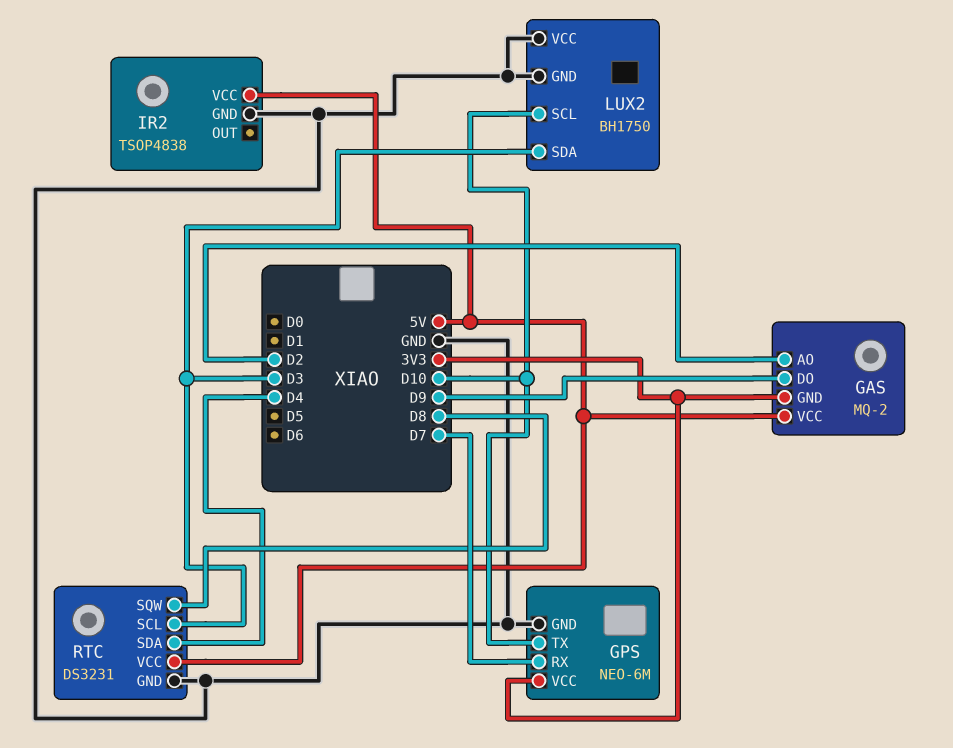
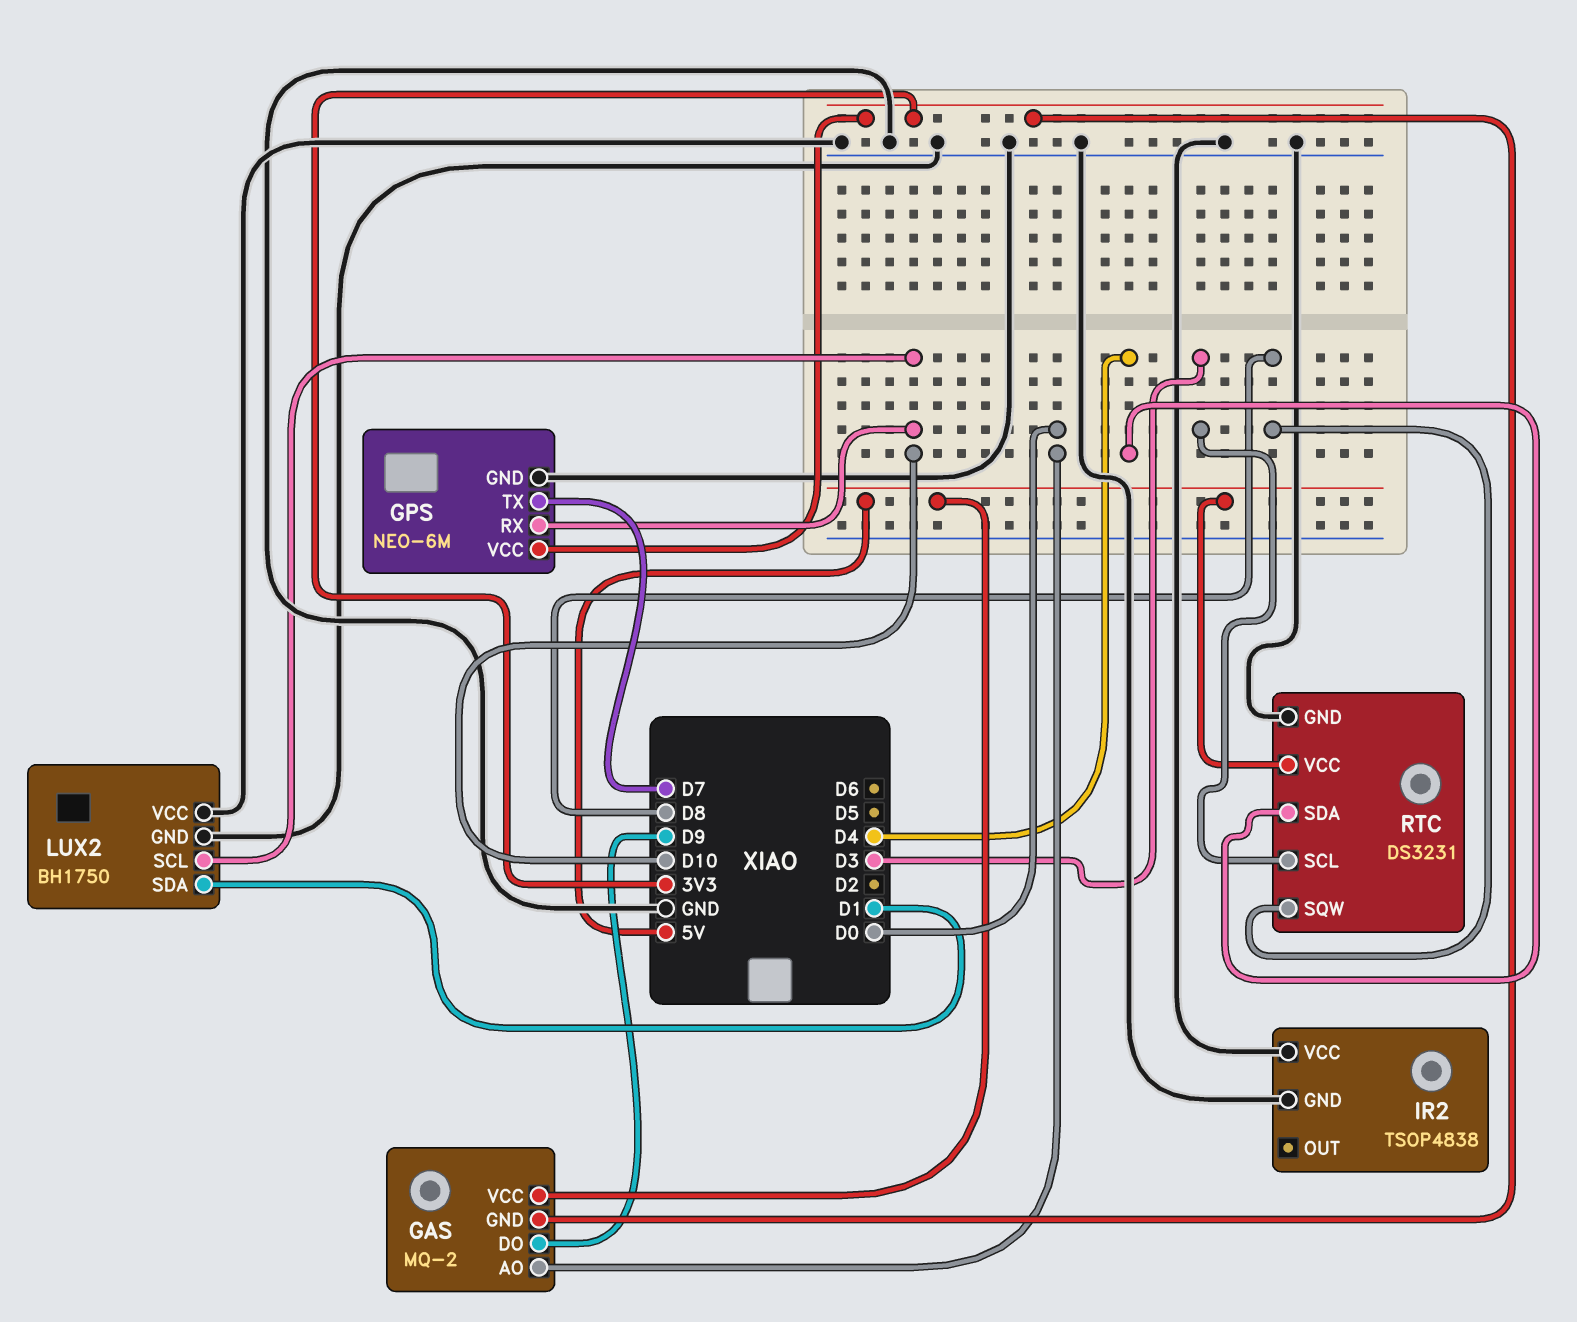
GAS pin AO: D2 -> D0
GPS pin RX: D7 -> D10
GPS pin TX: D10 -> D7
IR2 pin VCC: 5V -> GND
LUX2 pin SDA: D3 -> D1

